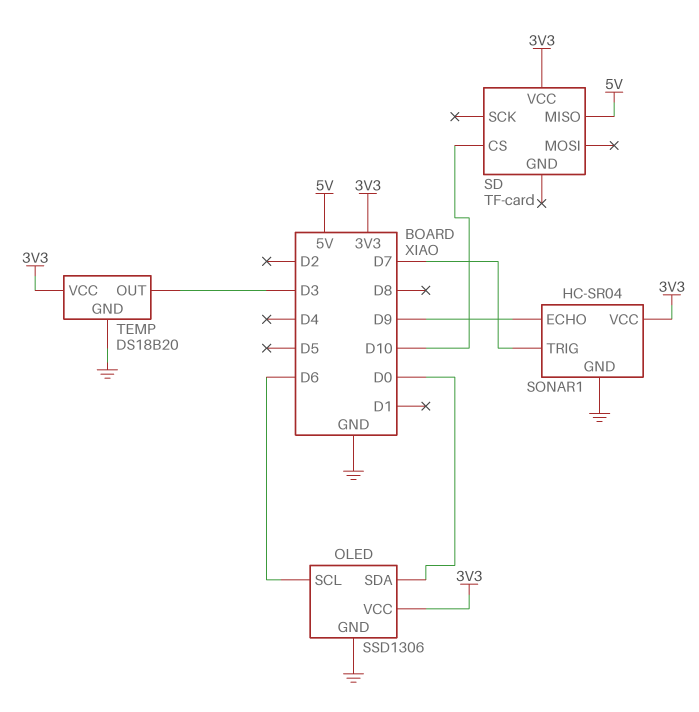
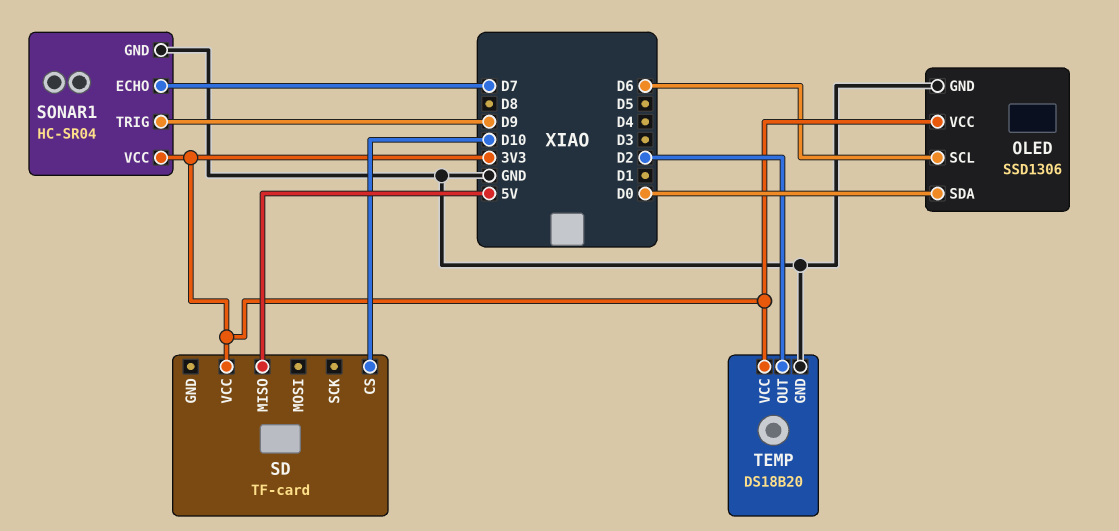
SONAR1 pin ECHO: D9 -> D7
SONAR1 pin TRIG: D7 -> D9
TEMP pin OUT: D3 -> D2

